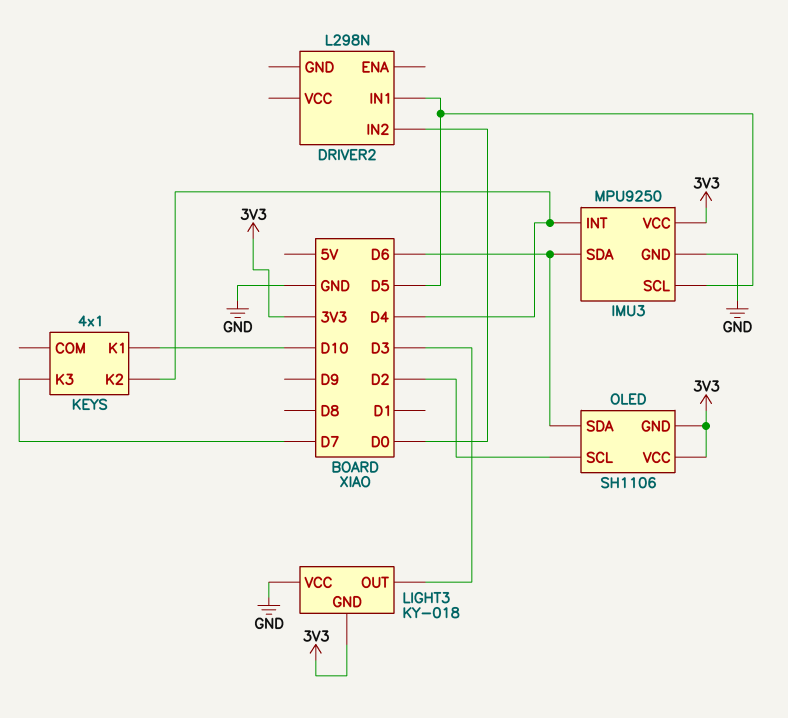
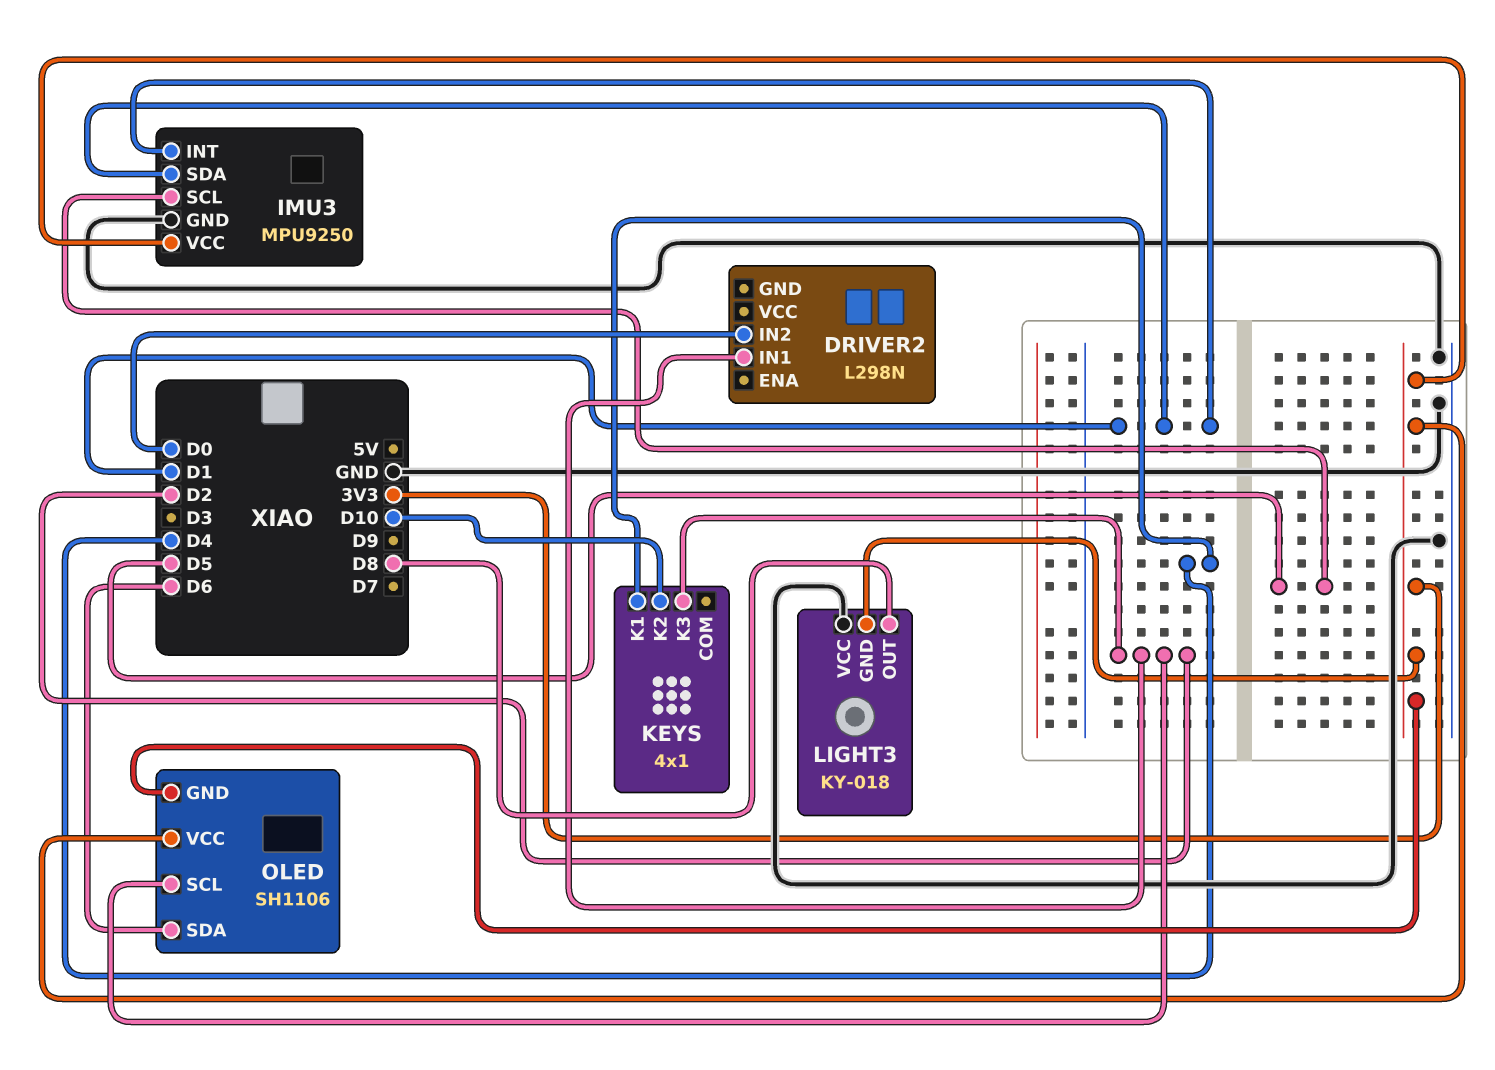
DRIVER2 pin IN1: D5 -> D2
IMU3 pin INT: D4 -> D1
IMU3 pin SDA: D6 -> D1
KEYS pin K1: D10 -> D4
KEYS pin K2: D4 -> D10
KEYS pin K3: D7 -> D2
LIGHT3 pin OUT: D3 -> D8

